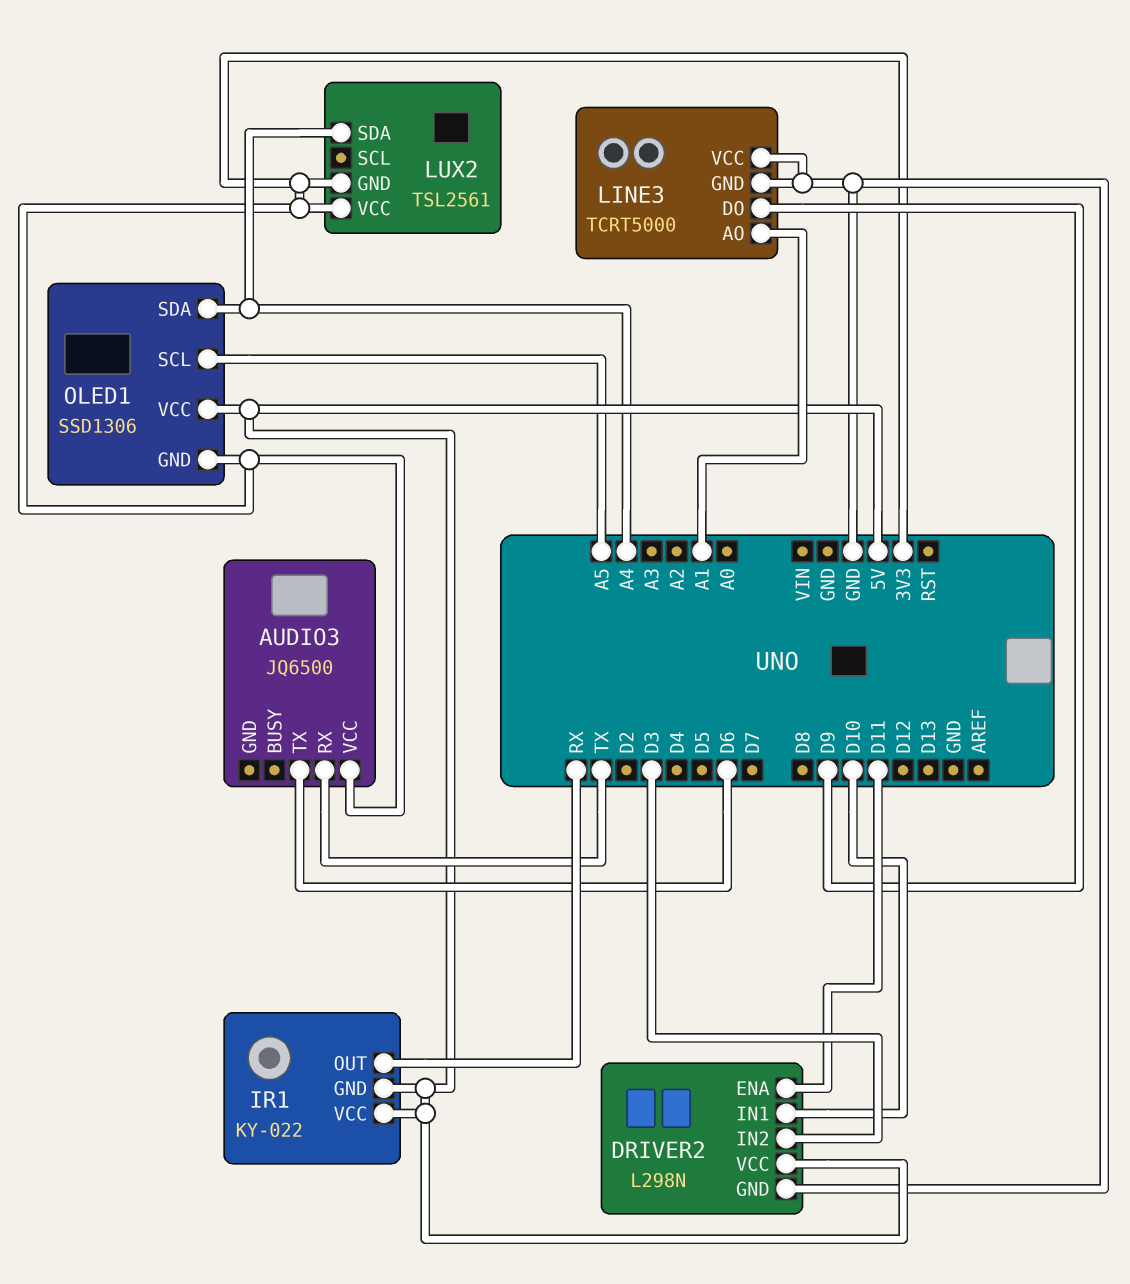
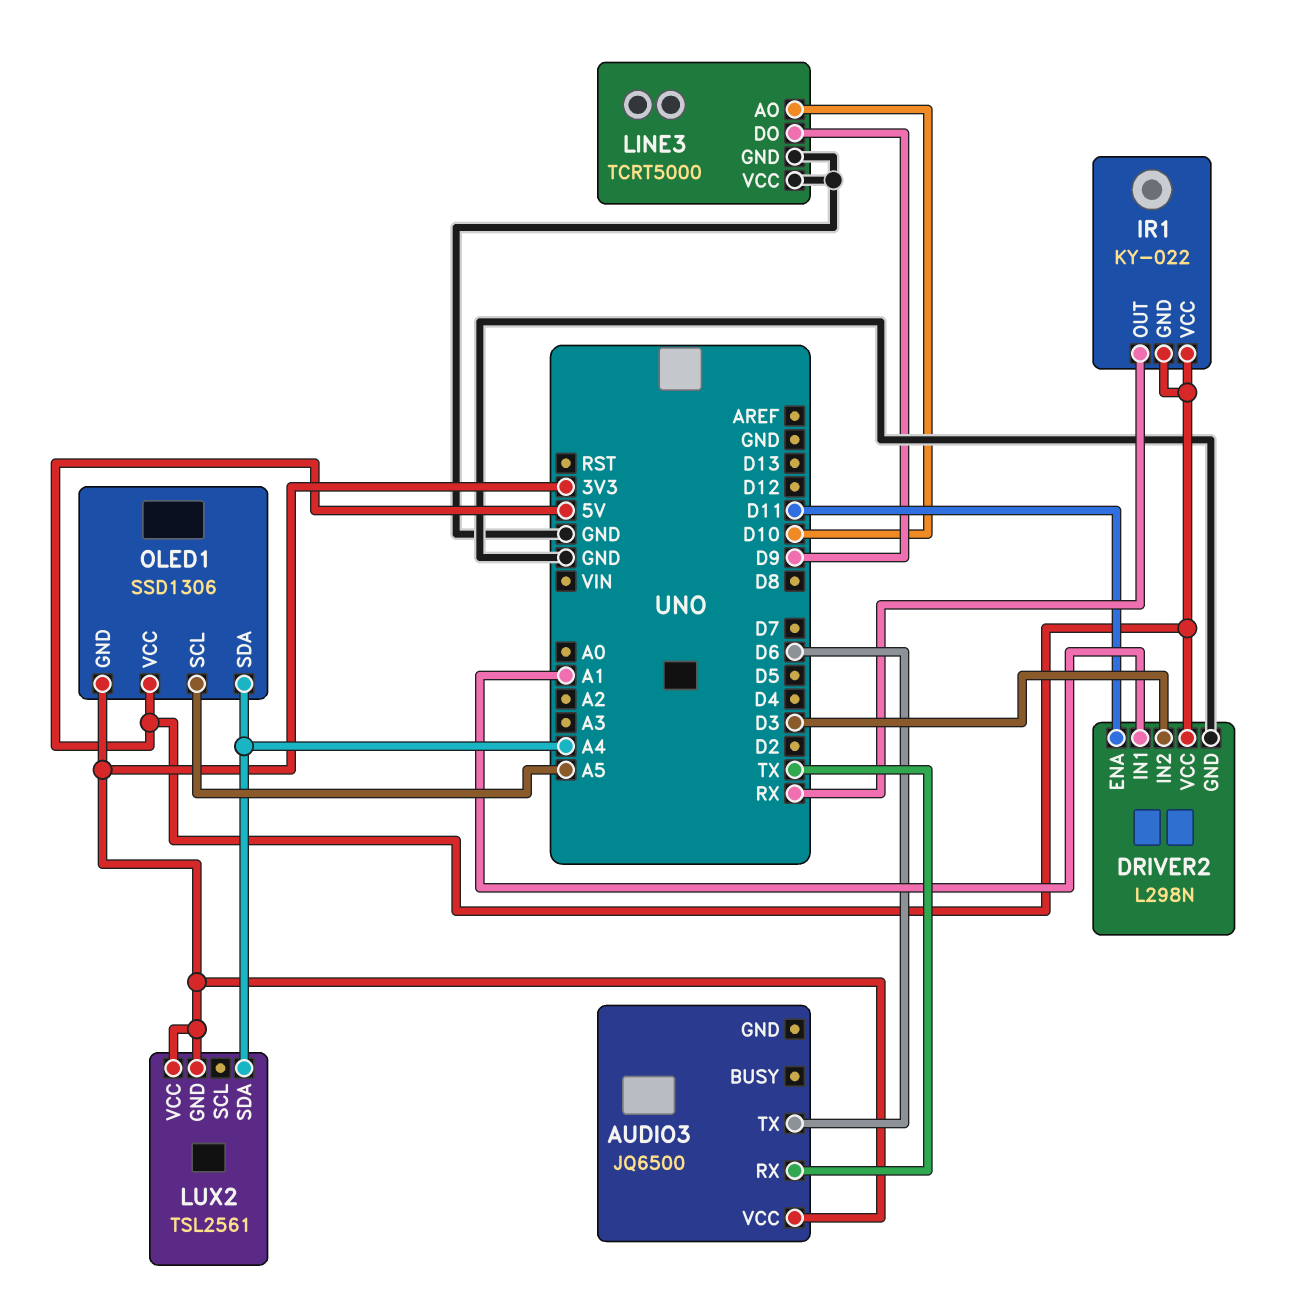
DRIVER2 pin IN1: D10 -> A1
LINE3 pin AO: A1 -> D10

